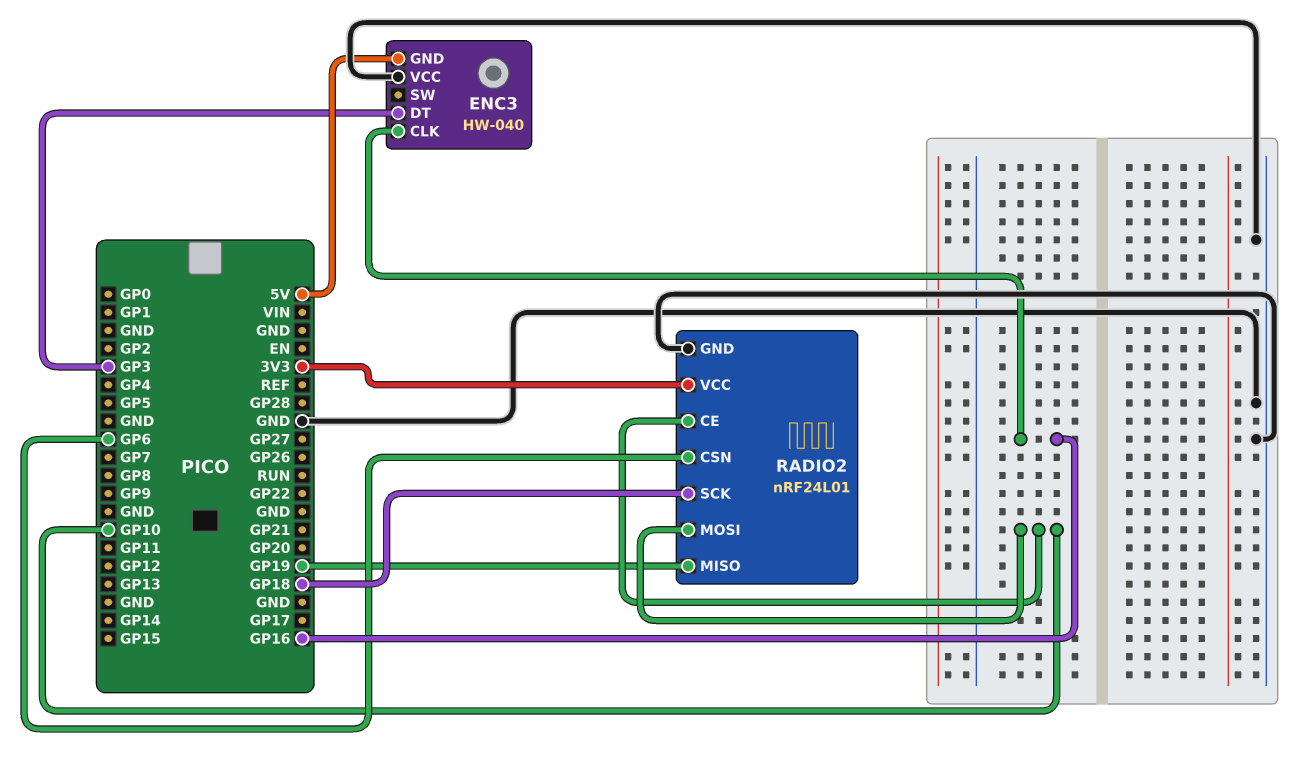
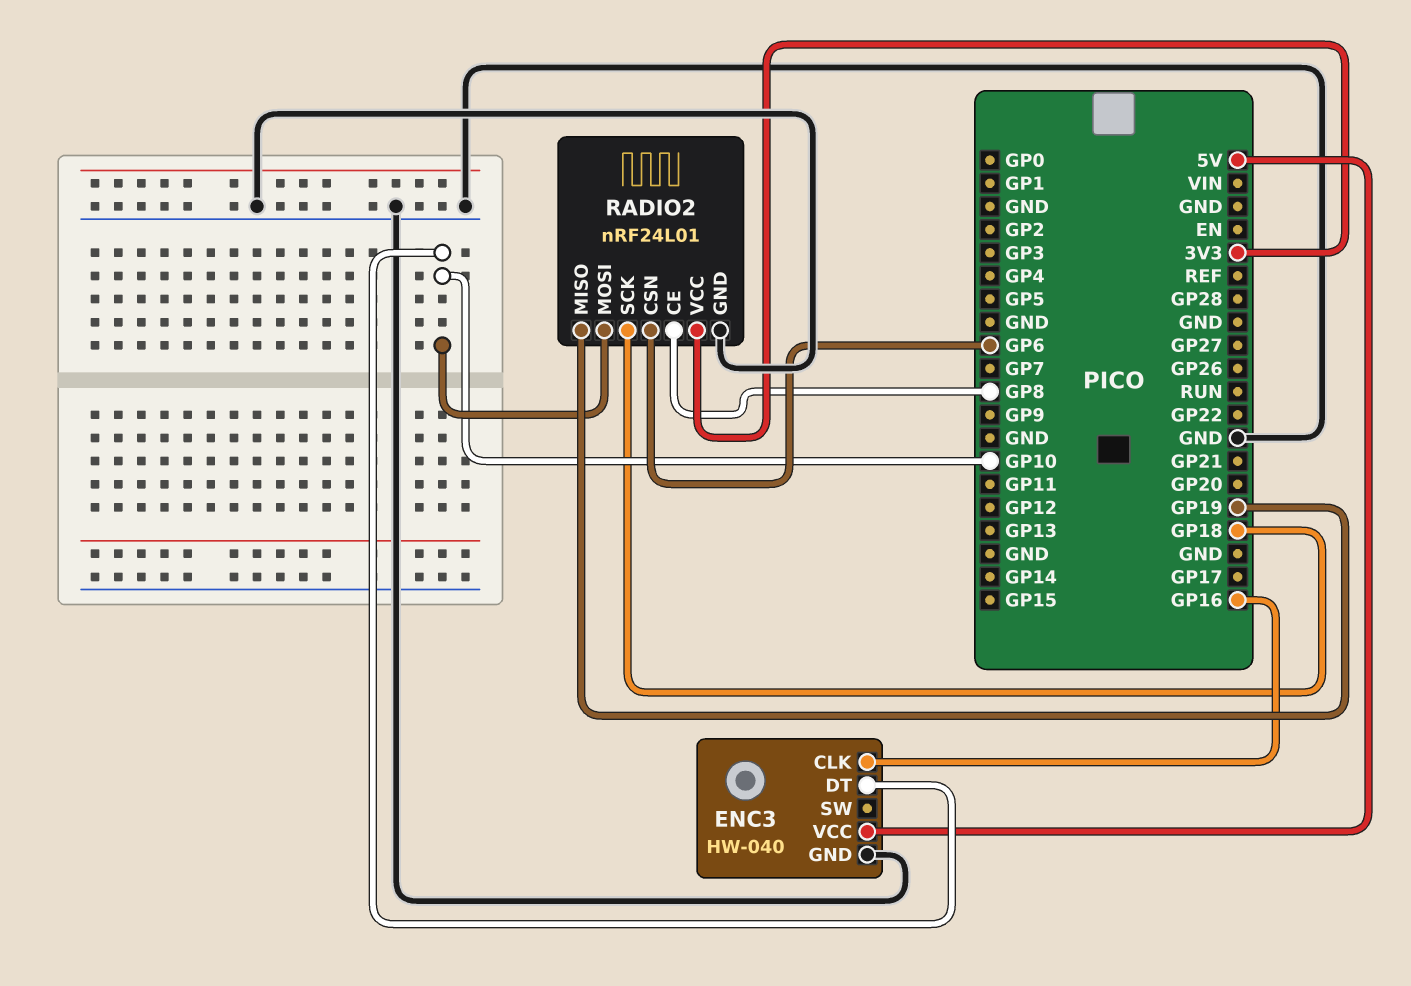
ENC3 pin DT: GP3 -> GP10
ENC3 pin GND: 5V -> GND
ENC3 pin VCC: GND -> 5V
RADIO2 pin CE: GP10 -> GP8

